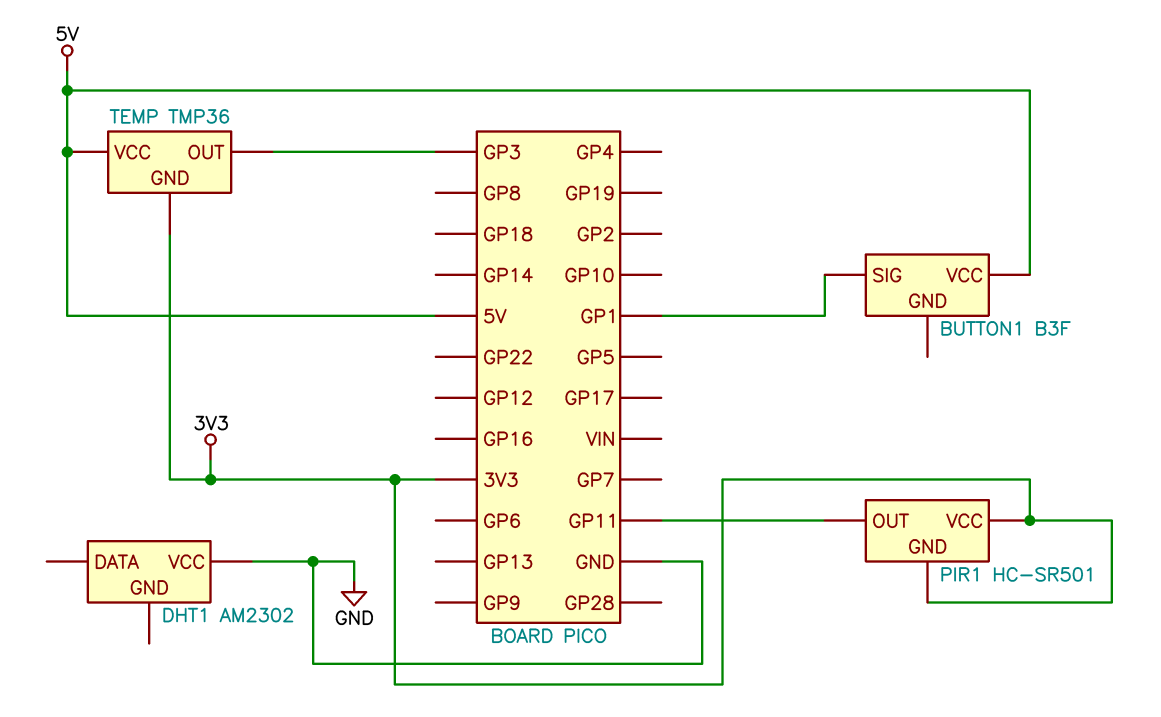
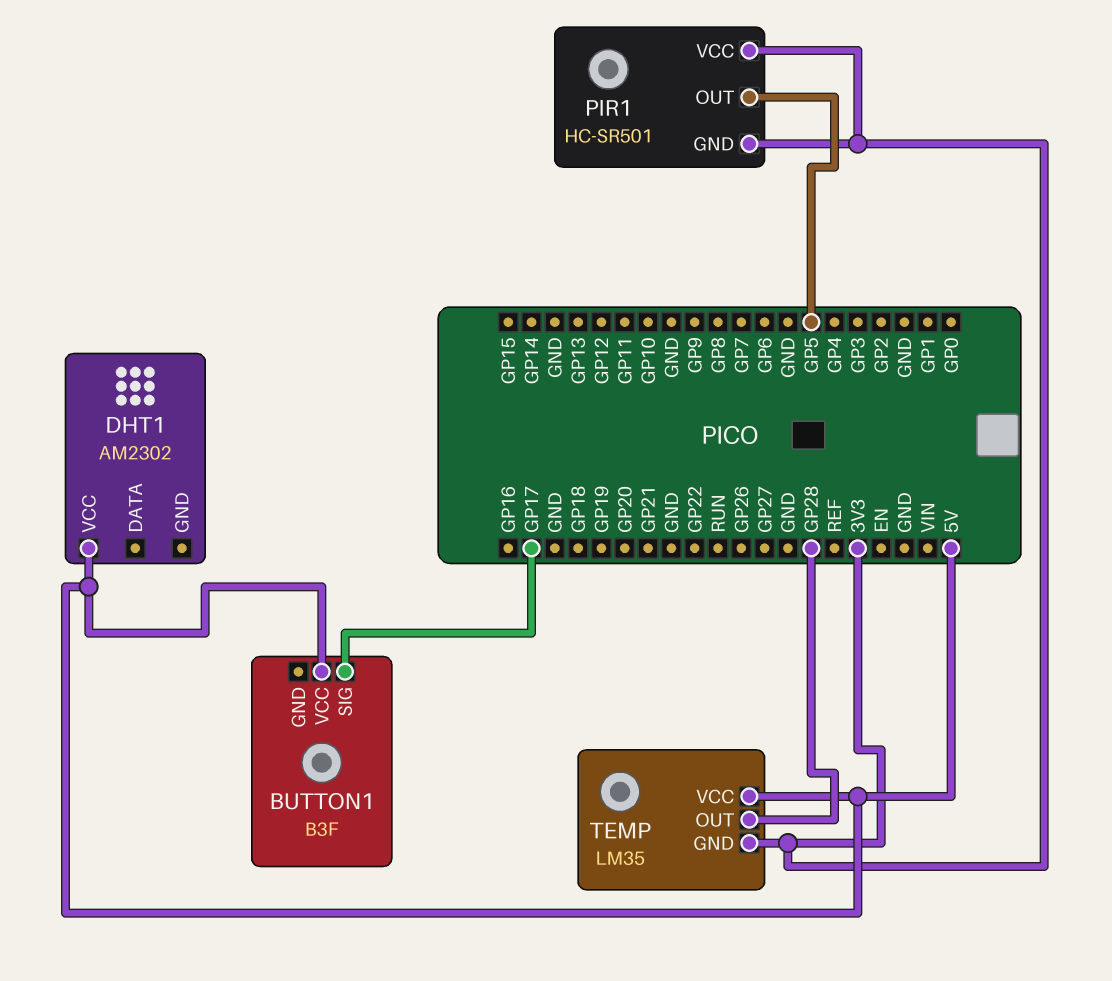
BUTTON1 pin SIG: GP1 -> GP17
DHT1 pin VCC: GND -> 5V
PIR1 pin OUT: GP11 -> GP5
TEMP: TMP36 -> LM35
TEMP pin OUT: GP3 -> GP28

